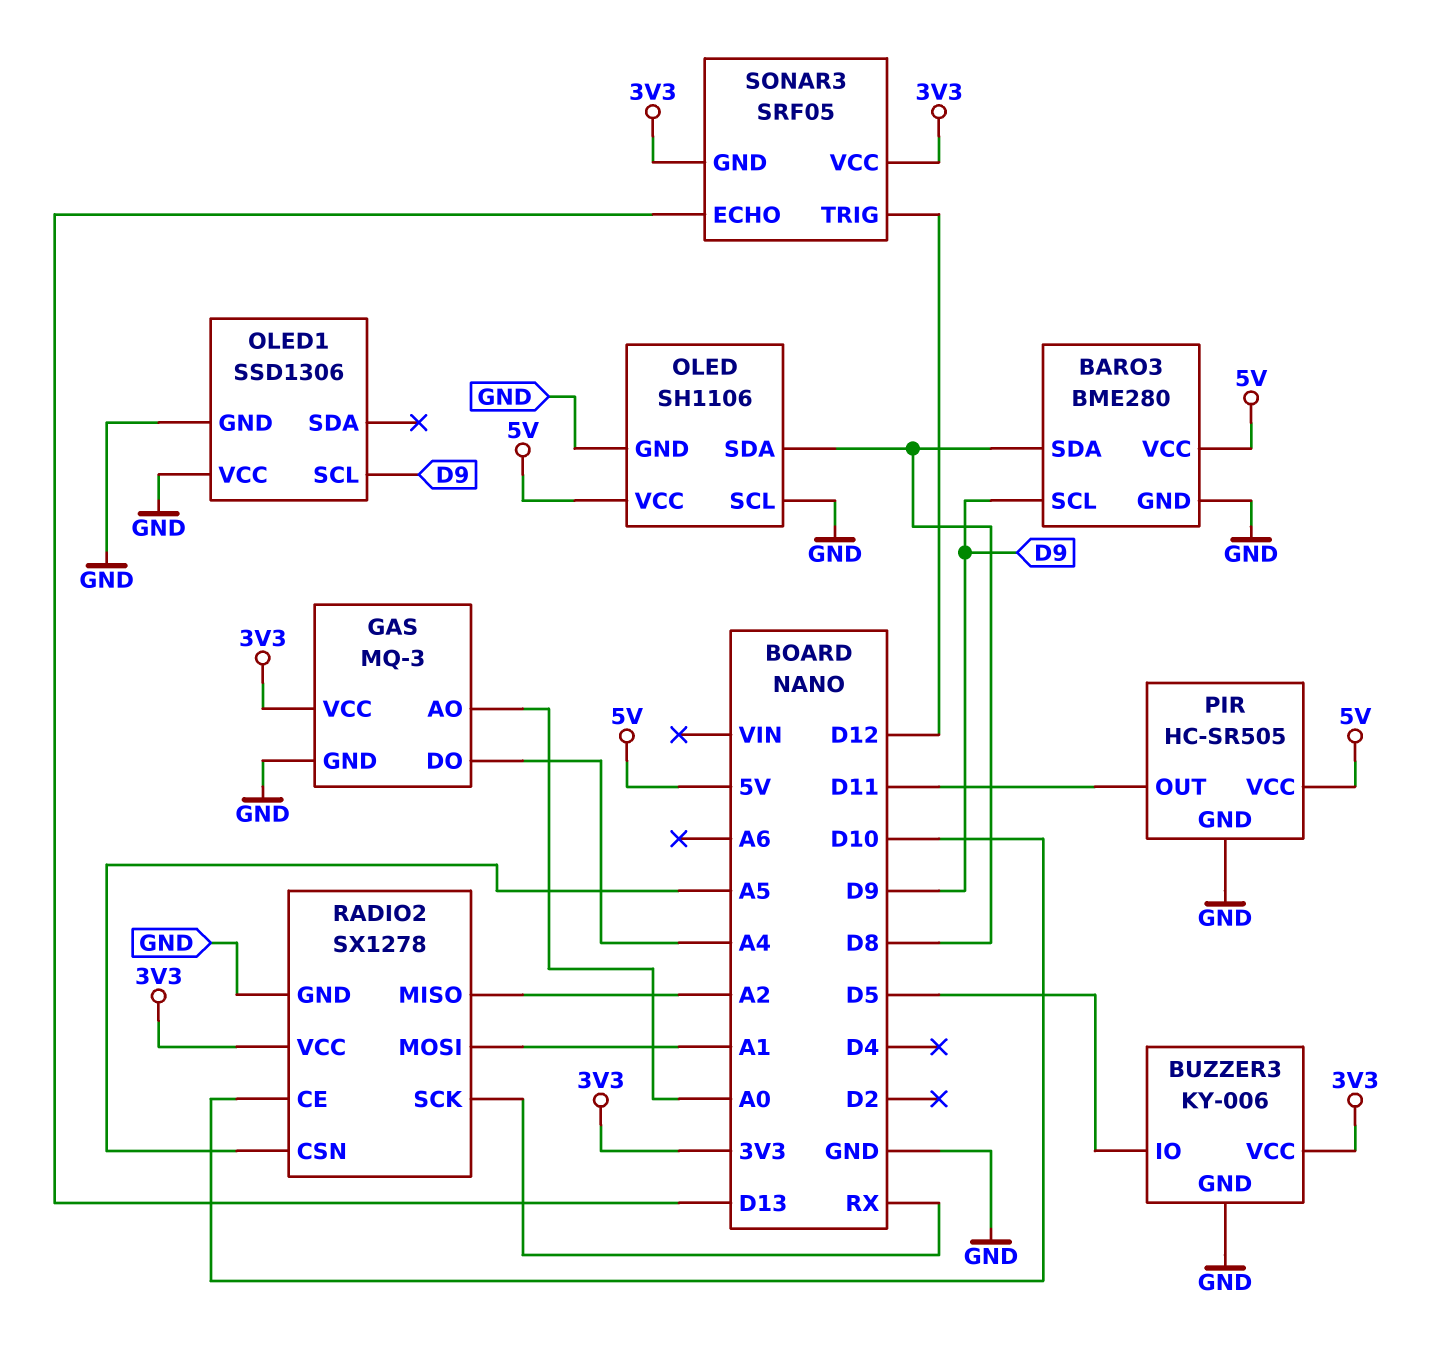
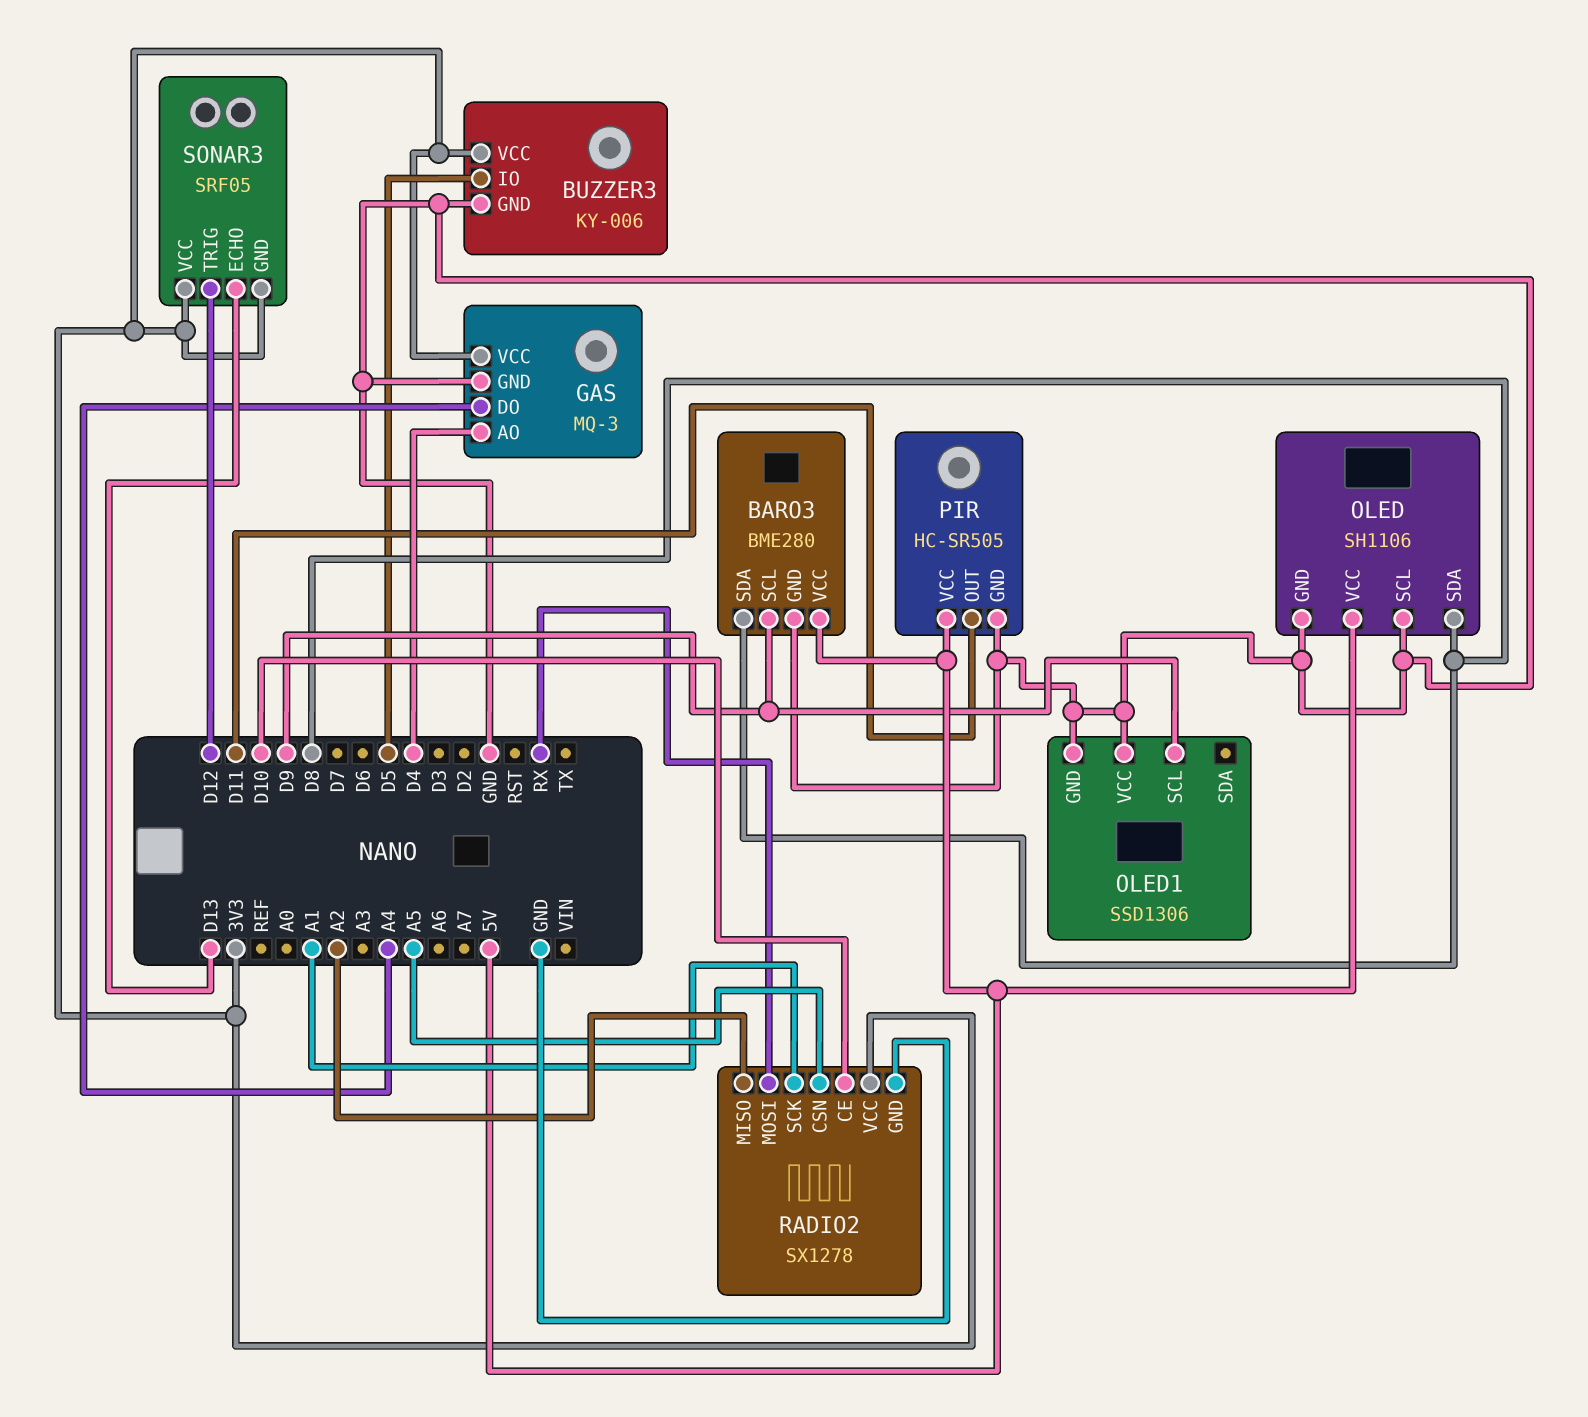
GAS pin AO: A0 -> D4
RADIO2 pin MOSI: A1 -> RX
RADIO2 pin SCK: RX -> A1

